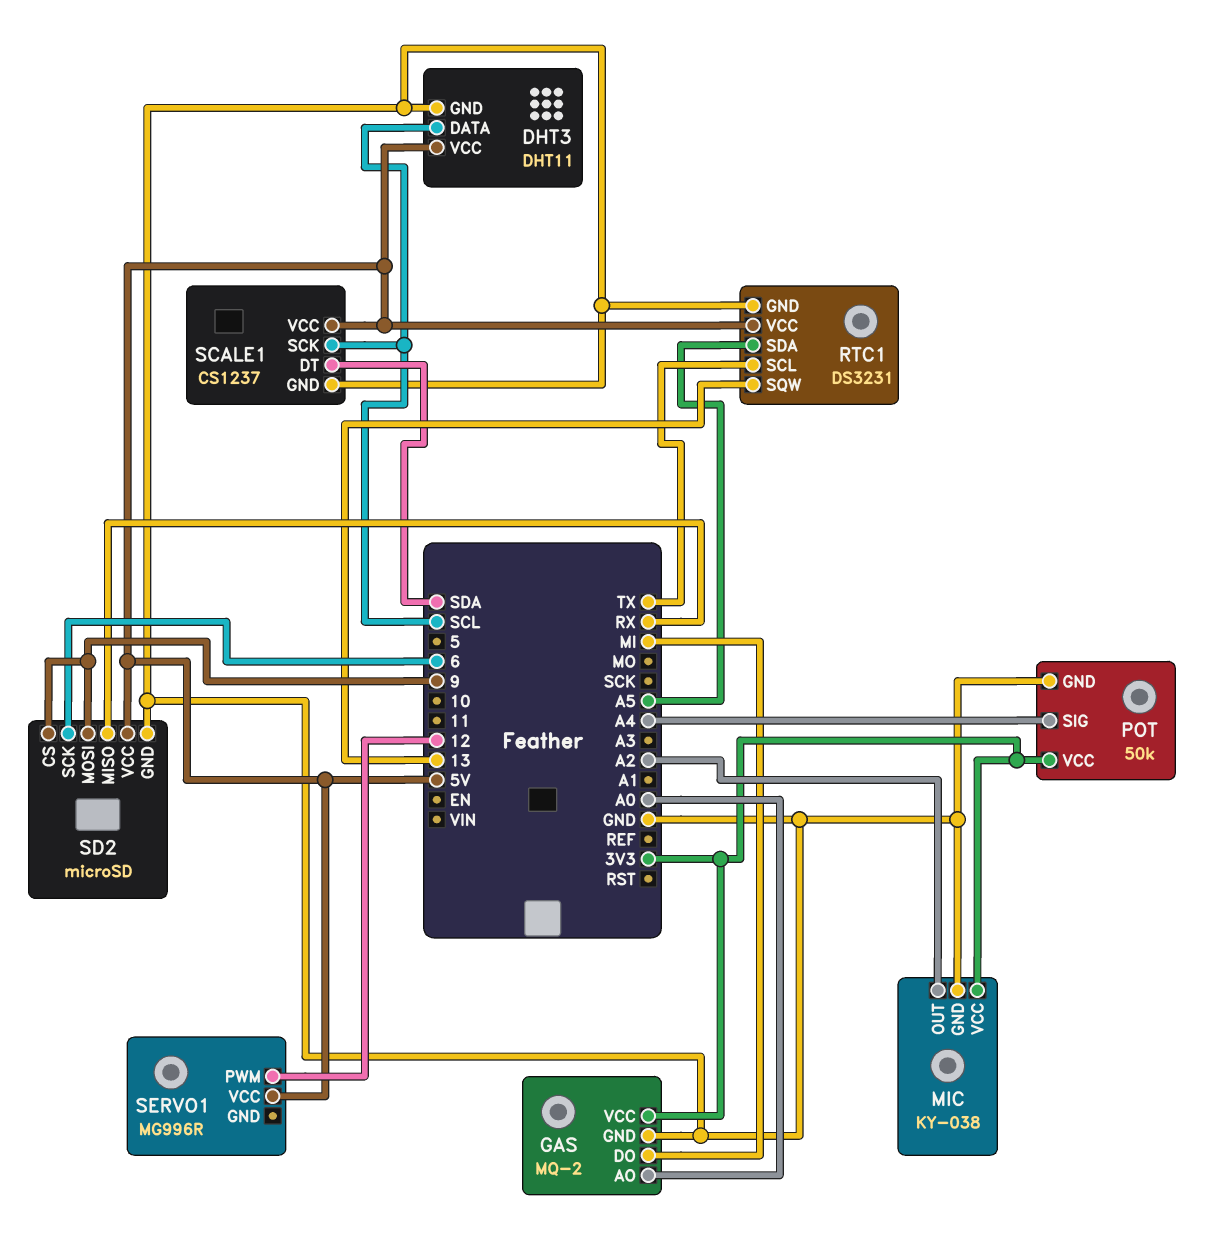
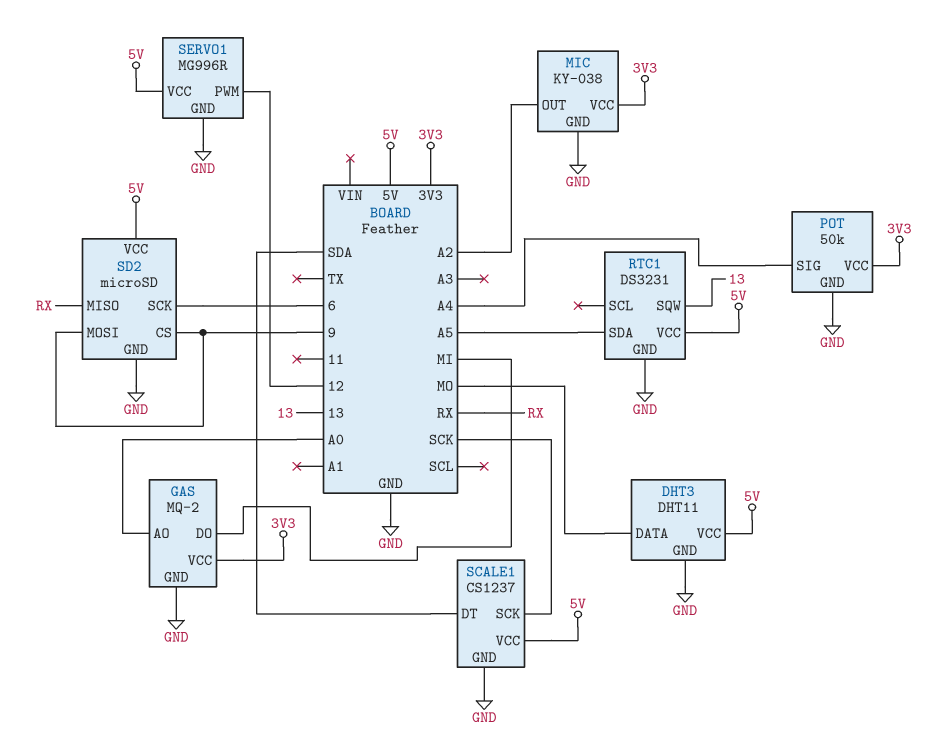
DHT3 pin DATA: SCL -> MO
RTC1 pin SCL: TX -> none
SCALE1 pin SCK: SCL -> SCK
SERVO1 pin GND: none -> GND

